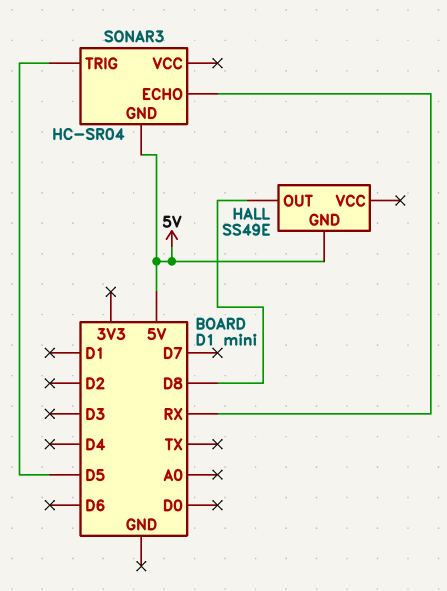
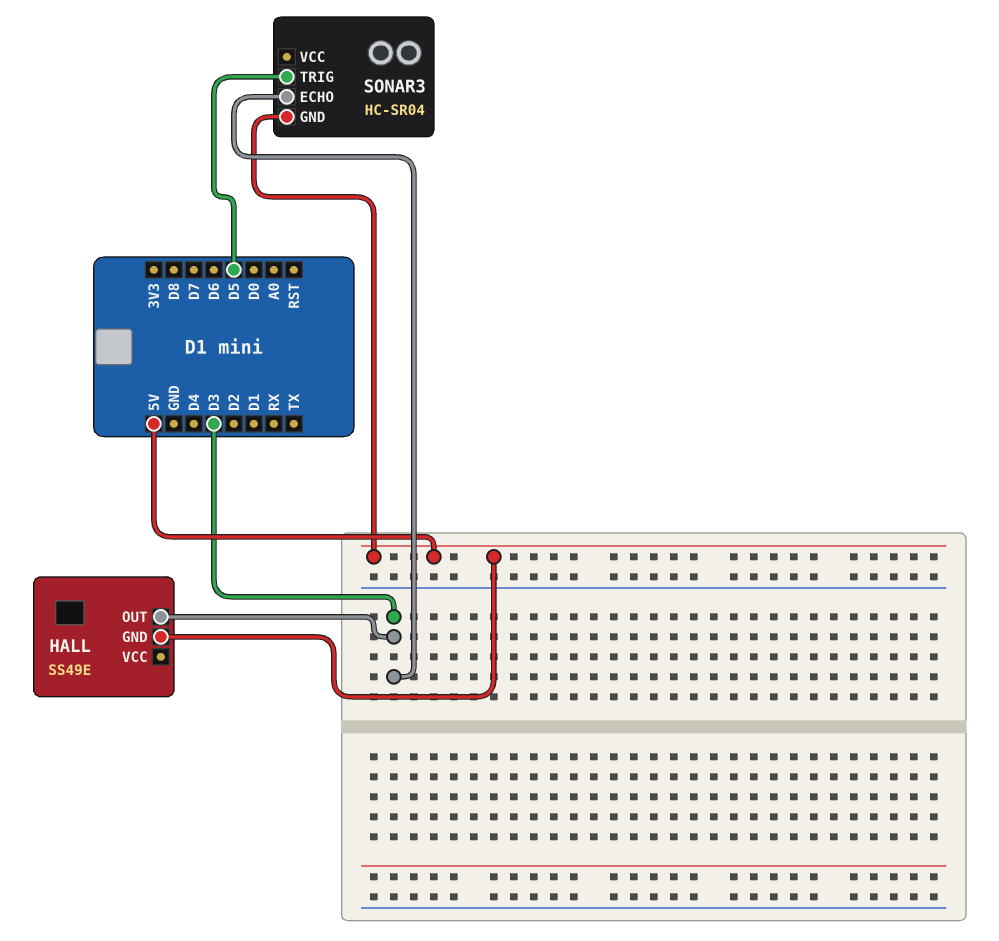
HALL pin OUT: D8 -> D3
SONAR3 pin ECHO: RX -> D3

